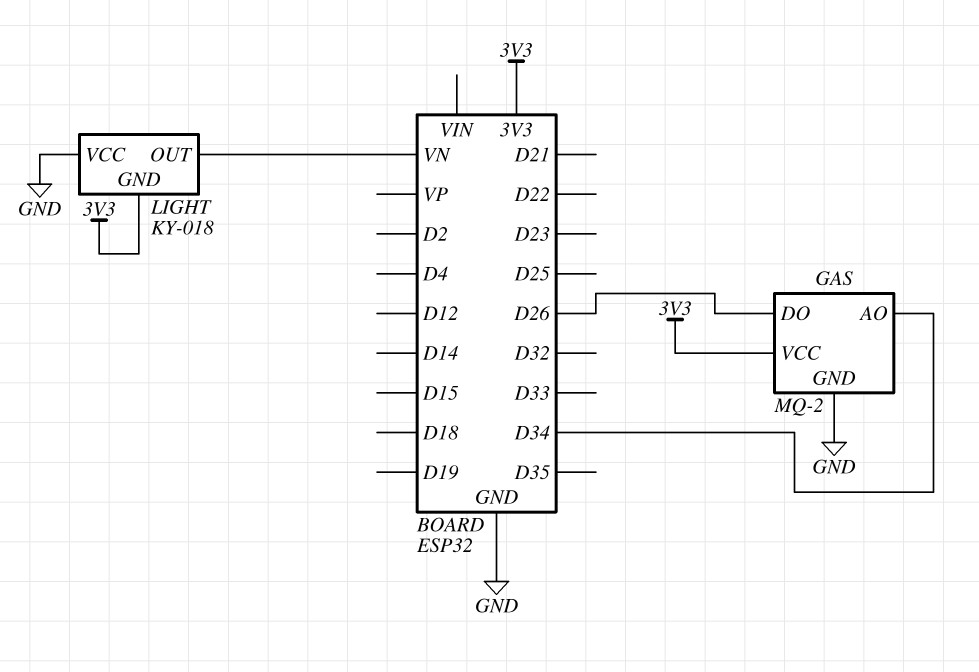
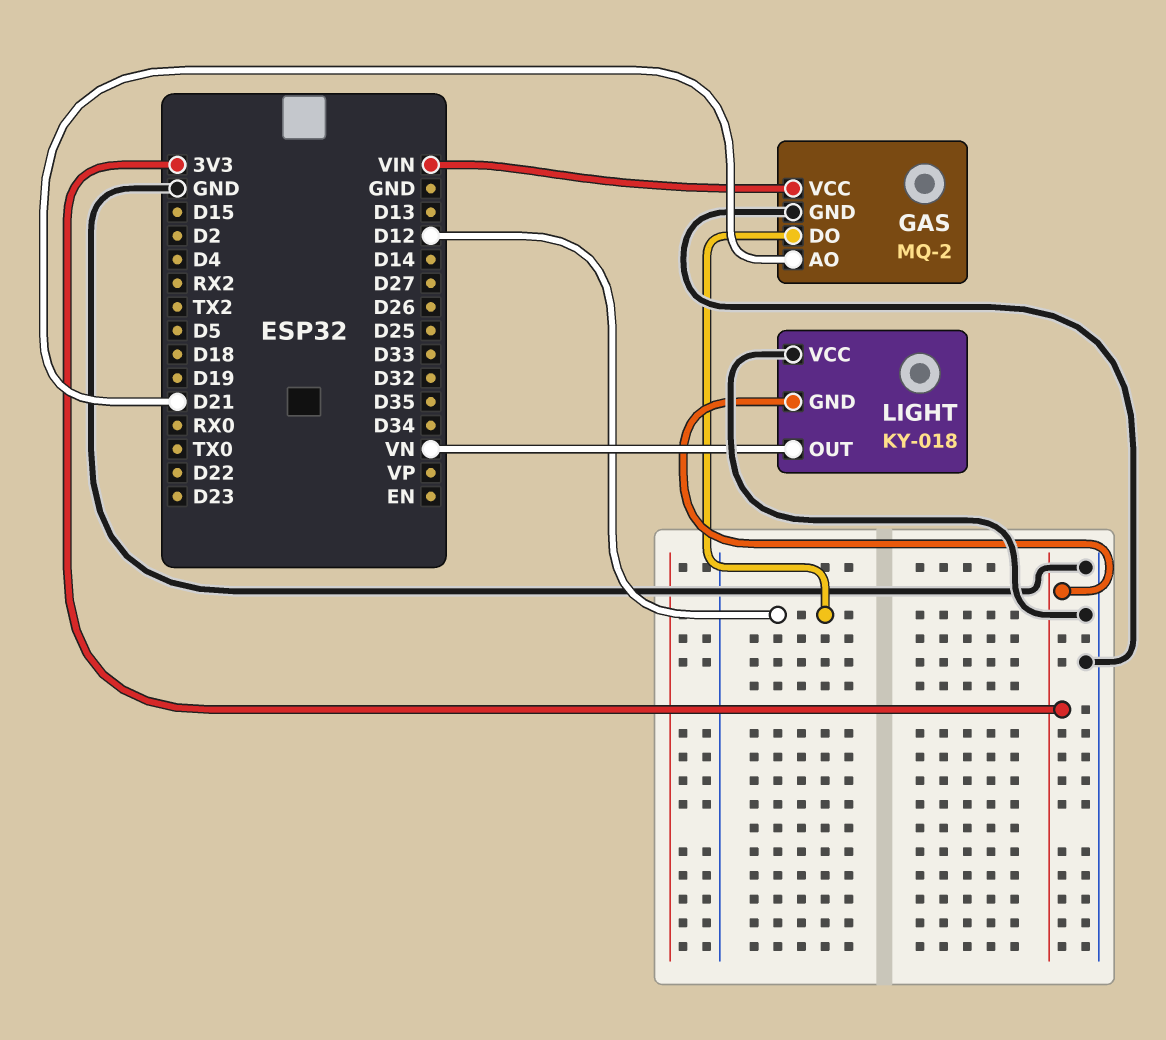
GAS pin AO: D34 -> D21
GAS pin DO: D26 -> D12
GAS pin VCC: 3V3 -> VIN

